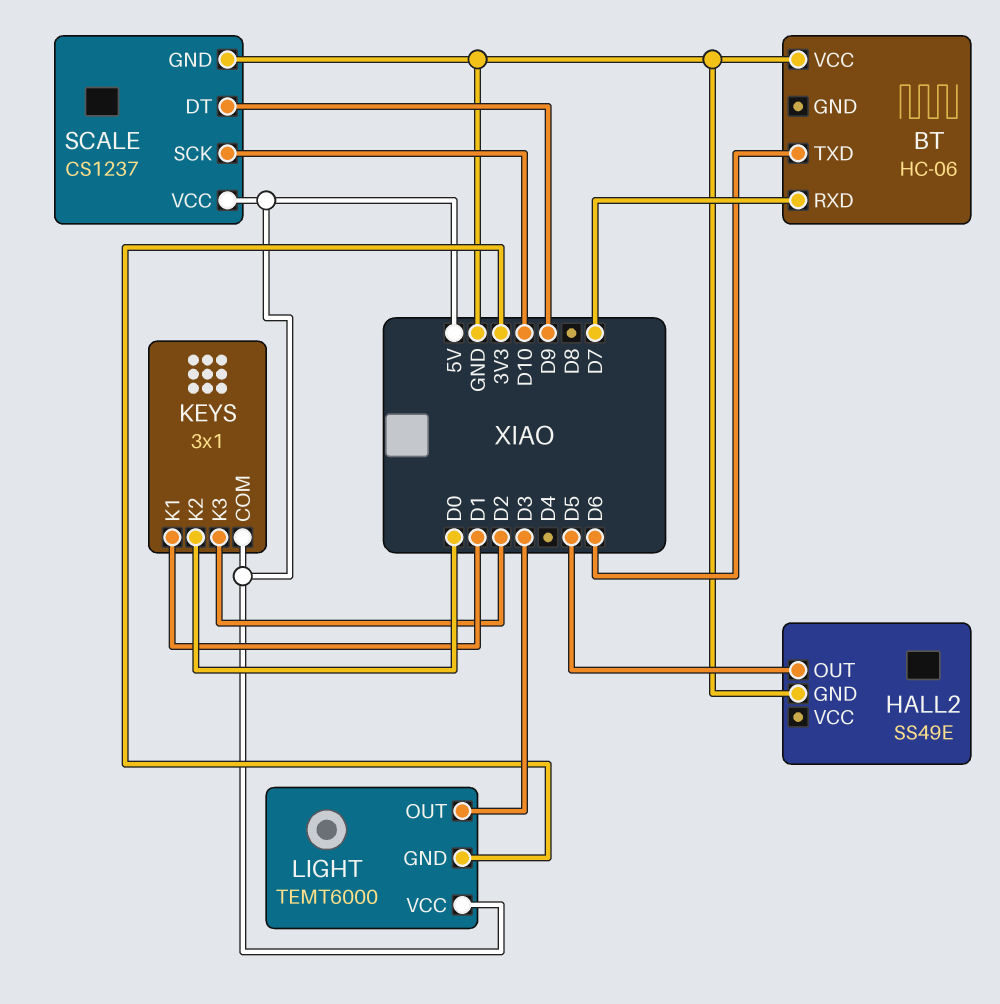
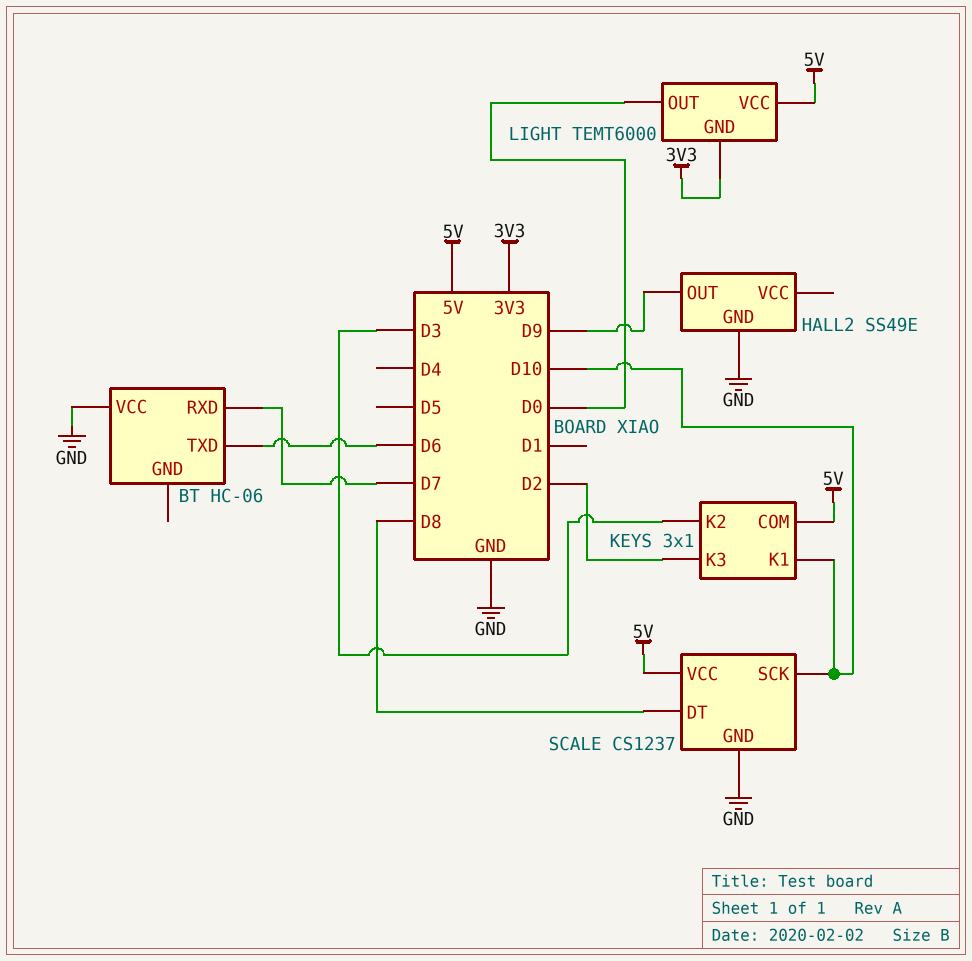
HALL2 pin OUT: D5 -> D9
KEYS pin K1: D1 -> D10
KEYS pin K2: D0 -> D3
LIGHT pin OUT: D3 -> D0
SCALE pin DT: D9 -> D8

